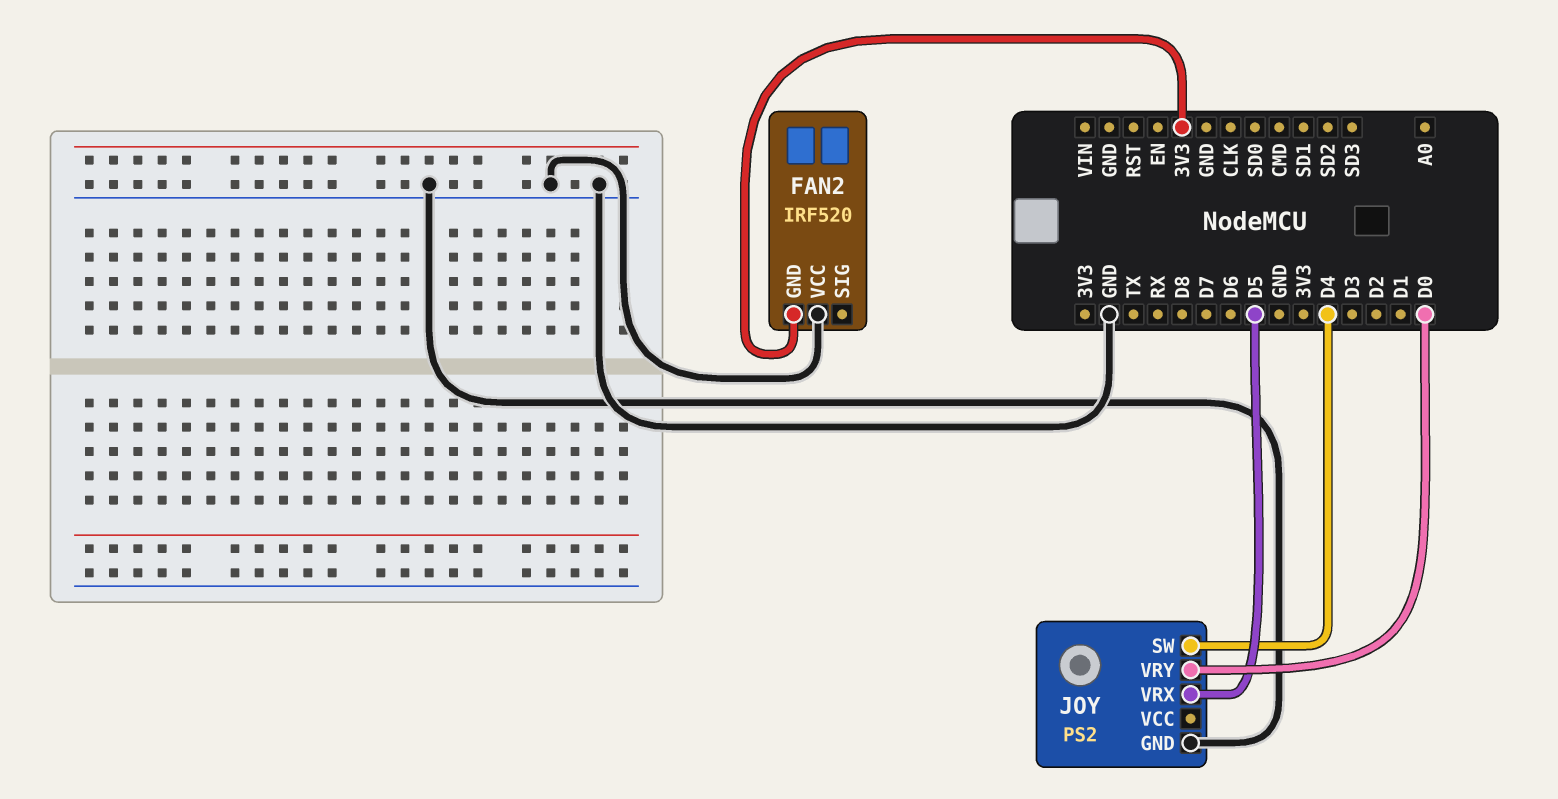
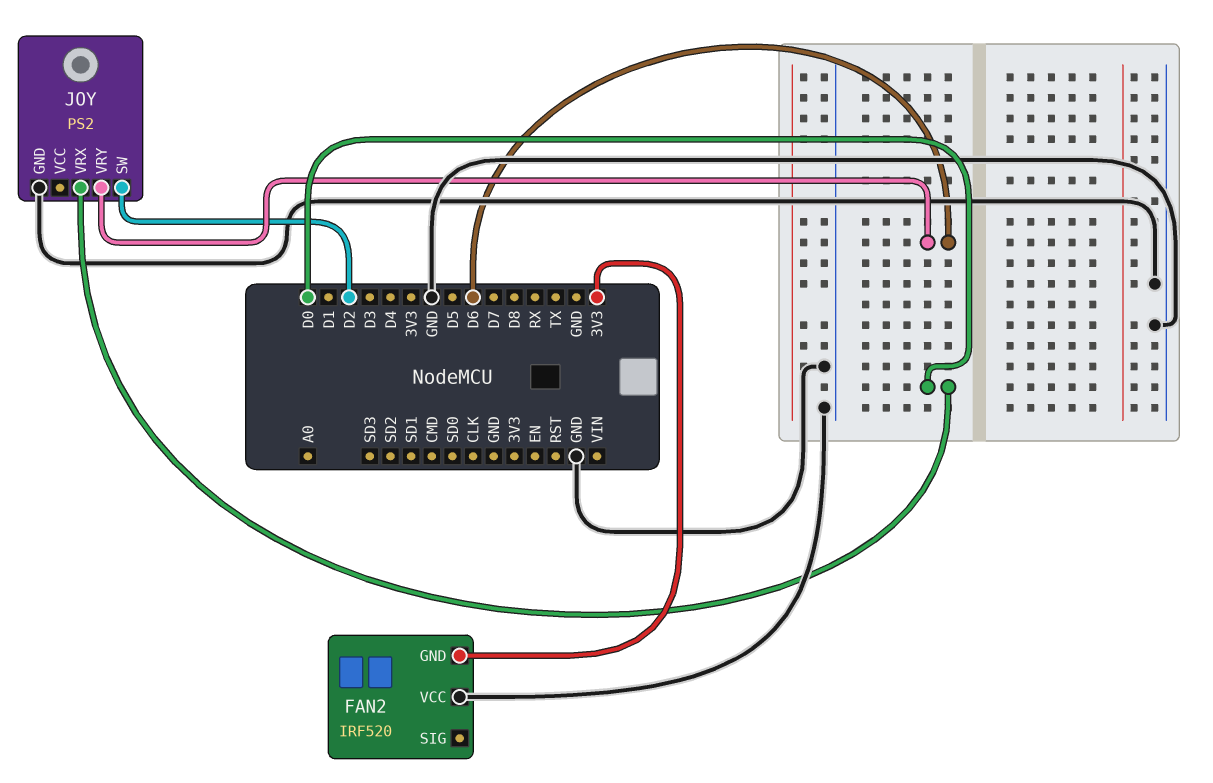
JOY pin SW: D4 -> D2
JOY pin VRX: D5 -> D0
JOY pin VRY: D0 -> D6

